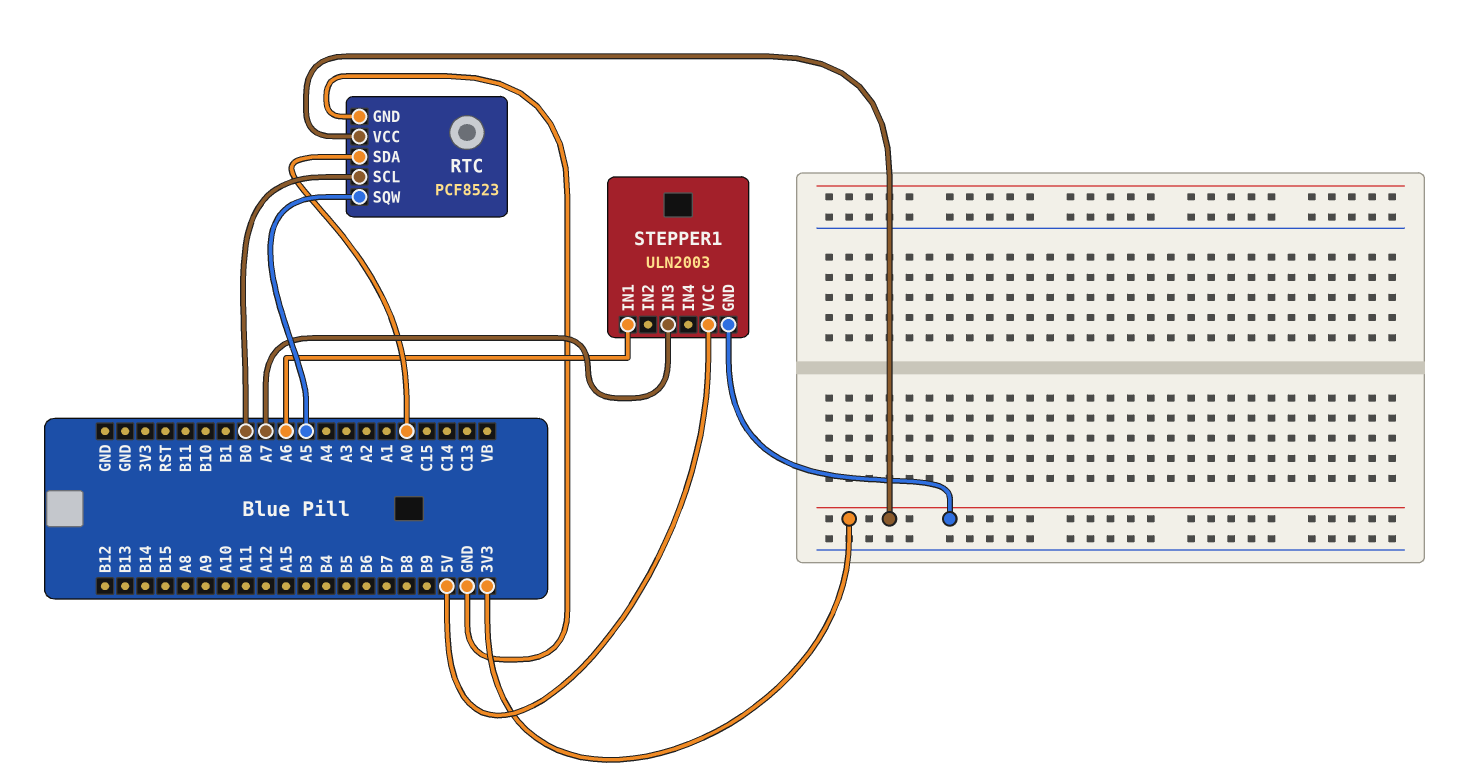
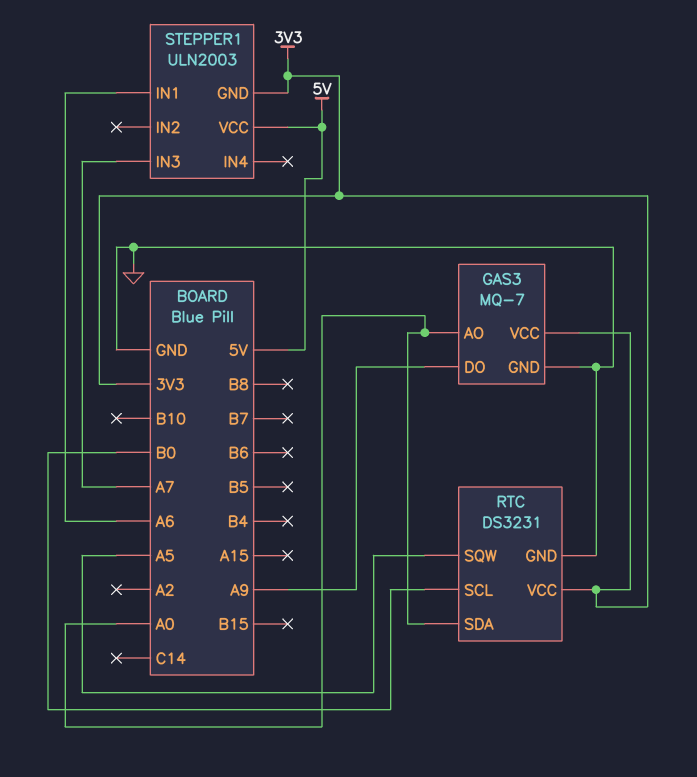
GAS3: none -> MQ-7
GAS3 pin AO: none -> A0
GAS3 pin DO: none -> A9
GAS3 pin GND: none -> GND
GAS3 pin VCC: none -> 3V3
RTC: PCF8523 -> DS3231

